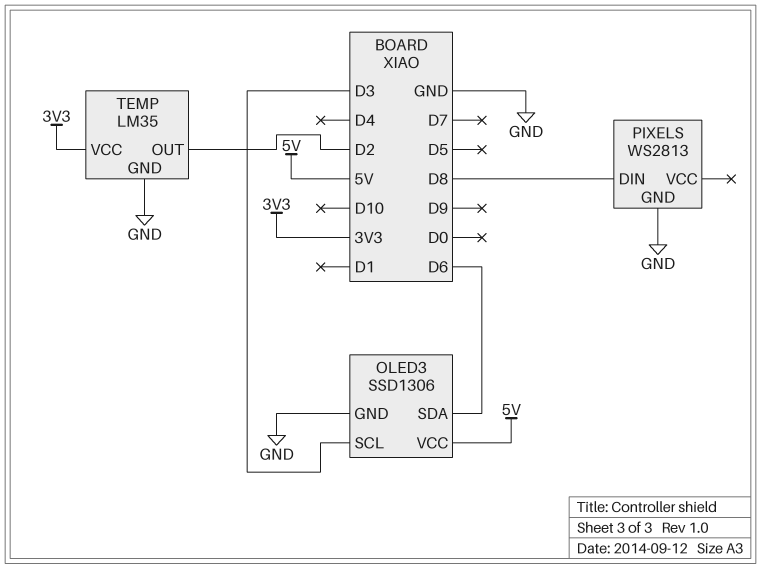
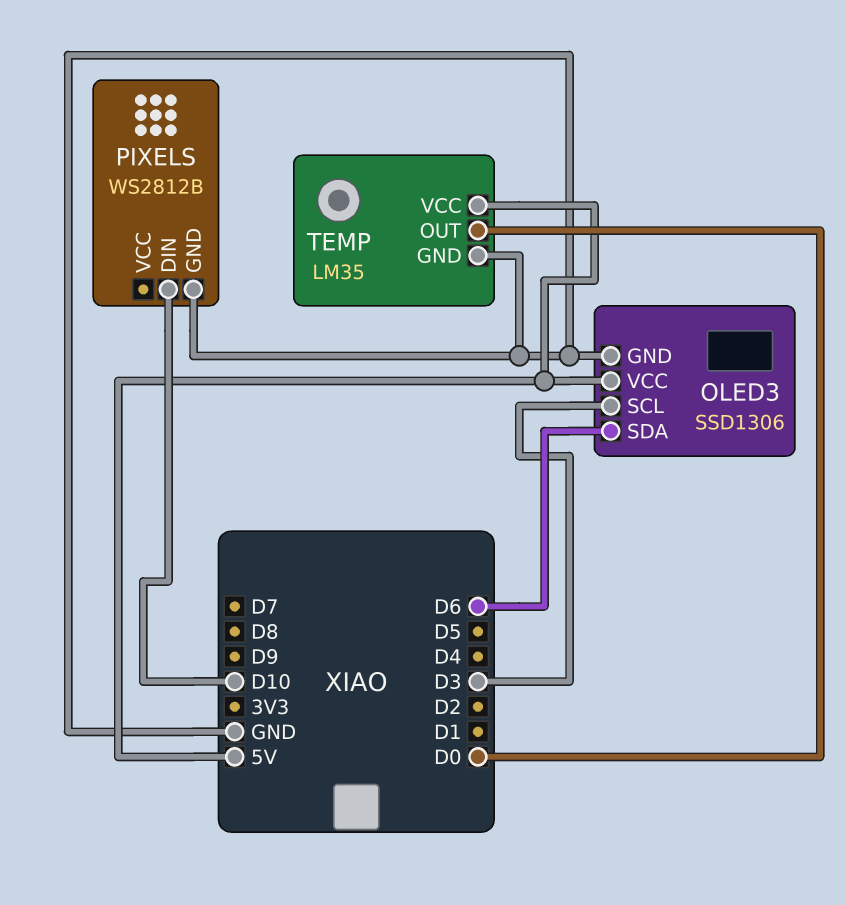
PIXELS: WS2813 -> WS2812B
PIXELS pin DIN: D8 -> D10
TEMP pin OUT: D2 -> D0
TEMP pin VCC: 3V3 -> 5V

